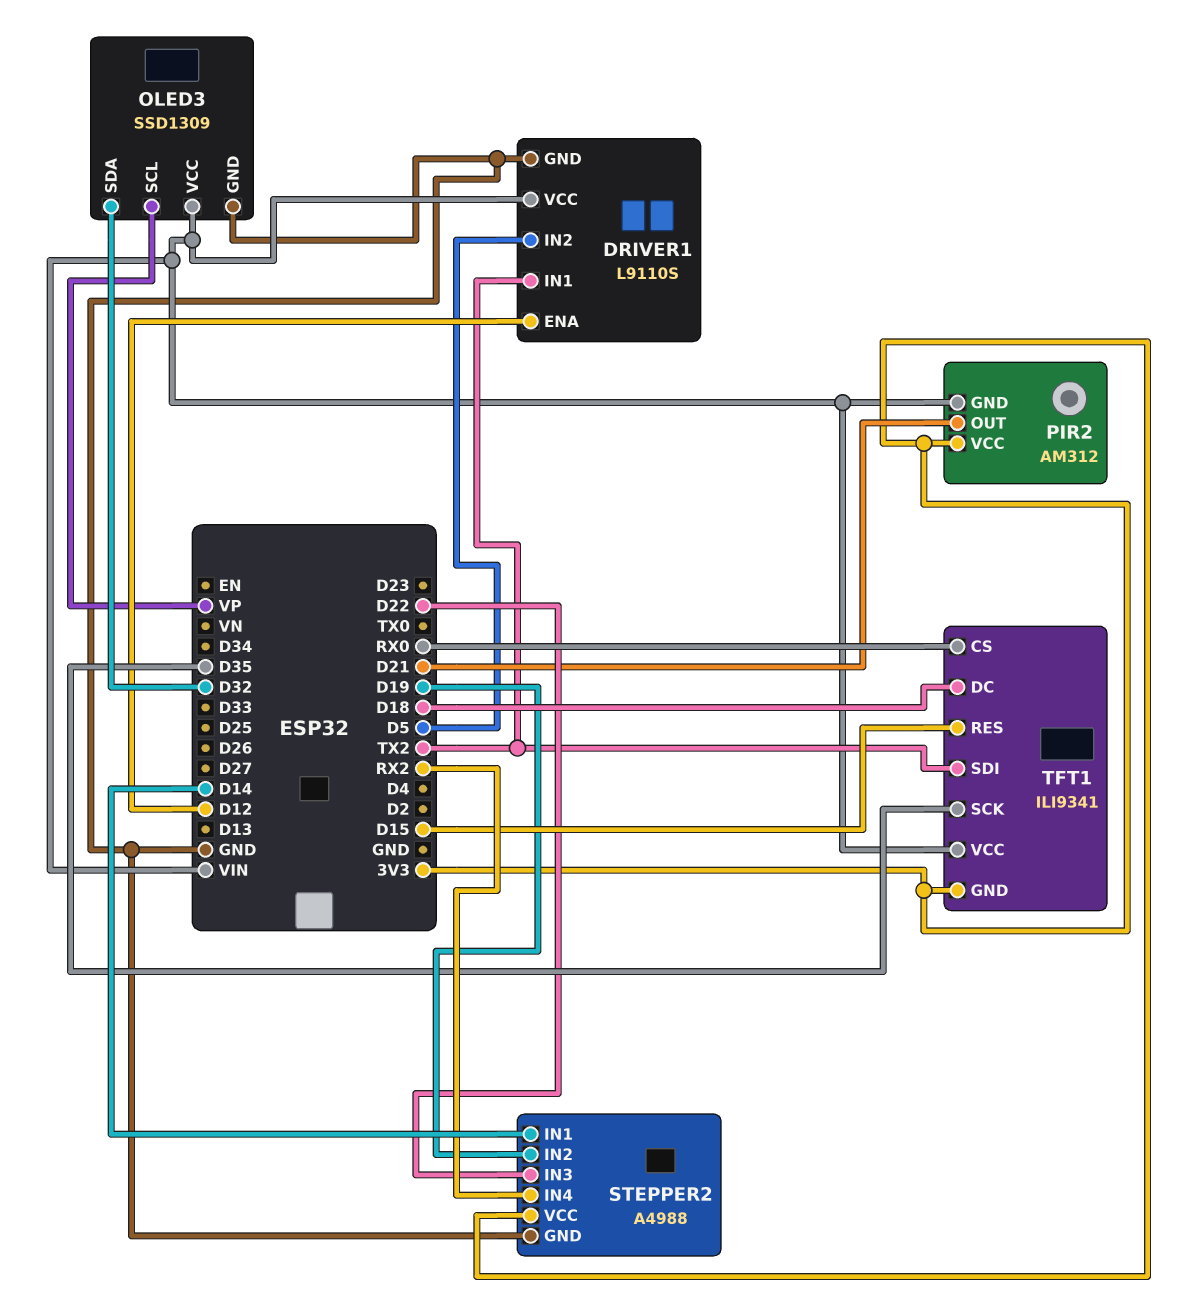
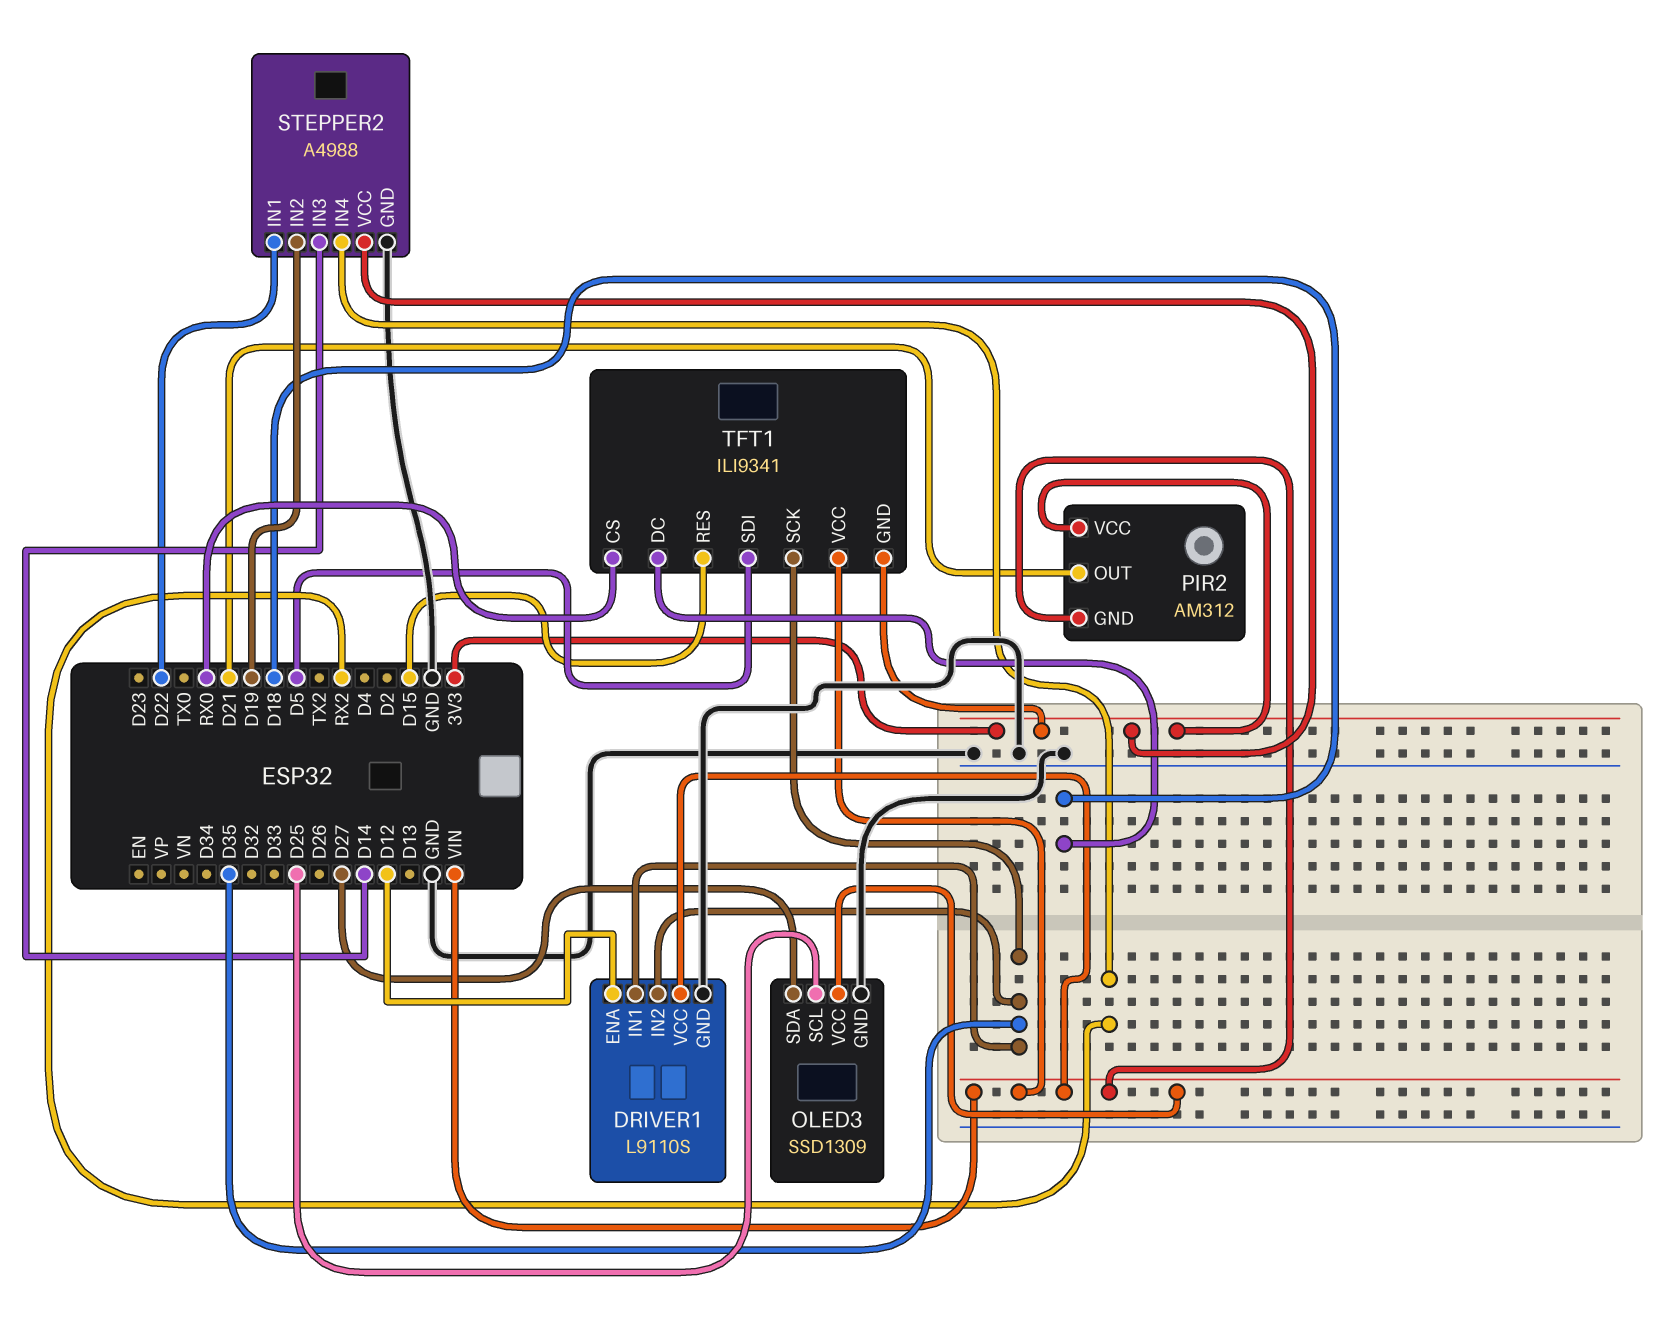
DRIVER1 pin IN1: TX2 -> D35
DRIVER1 pin IN2: D5 -> D35
OLED3 pin SCL: VP -> D25
OLED3 pin SDA: D32 -> D27
STEPPER2 pin IN1: D14 -> D22
STEPPER2 pin IN3: D22 -> D14
TFT1 pin SDI: TX2 -> D5

